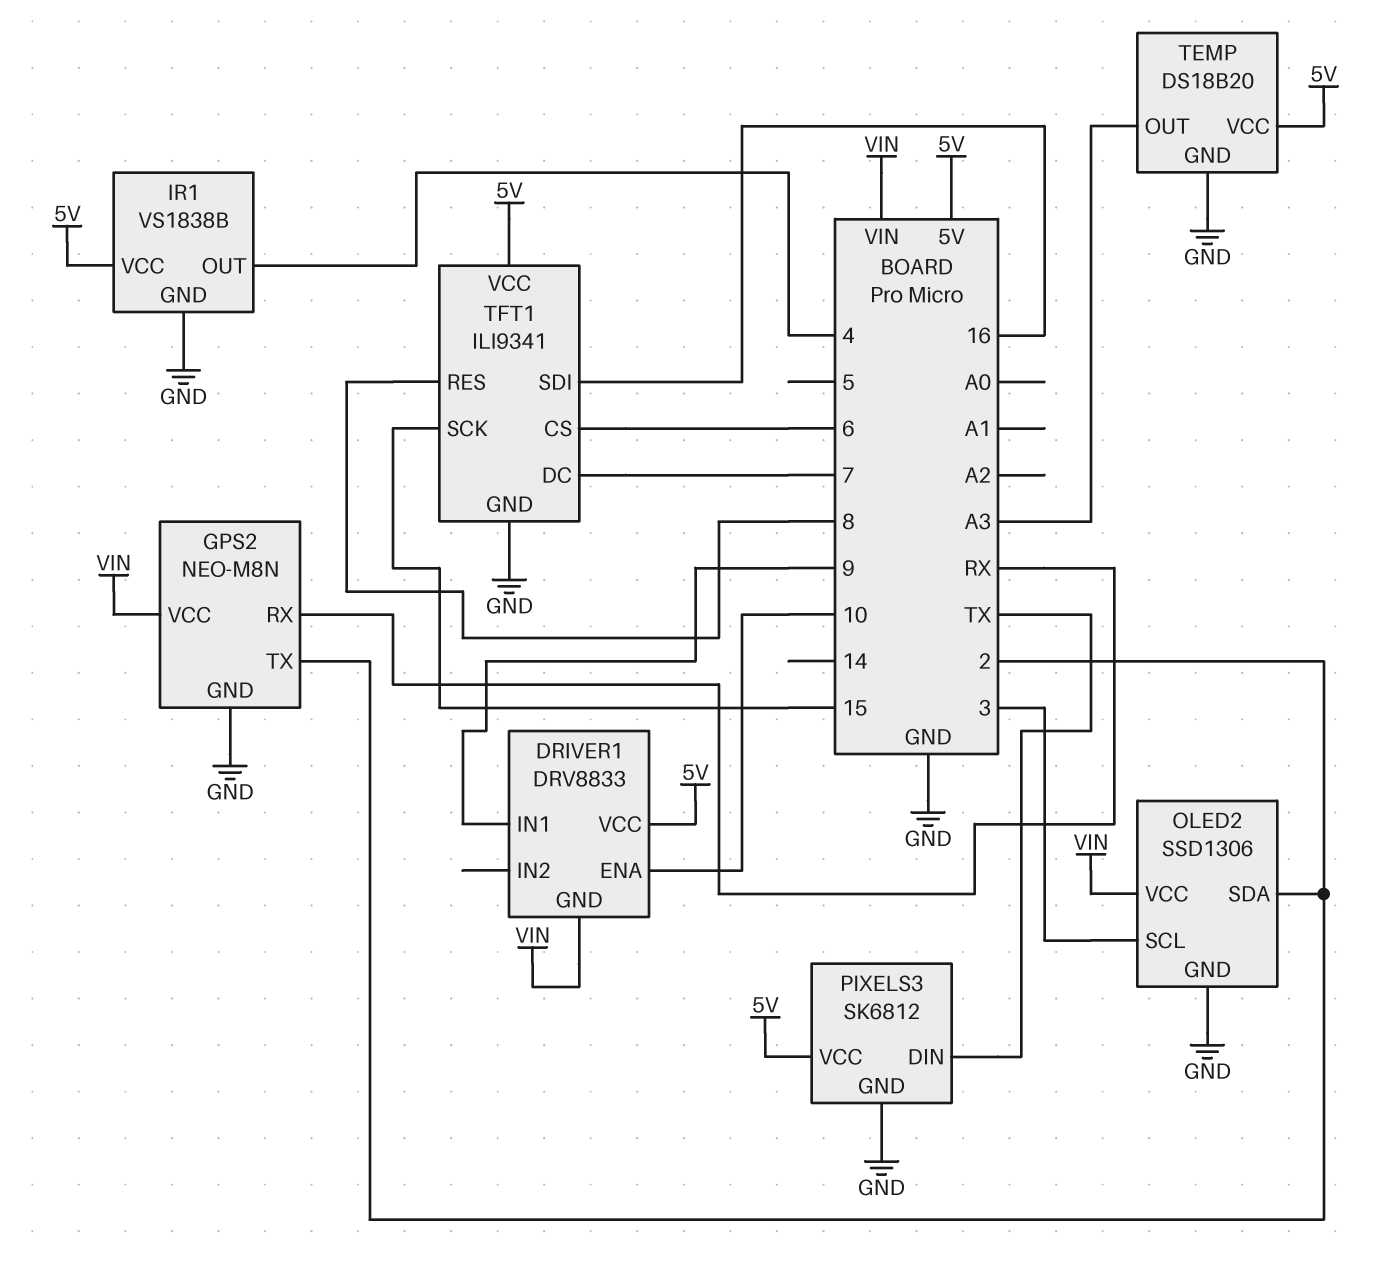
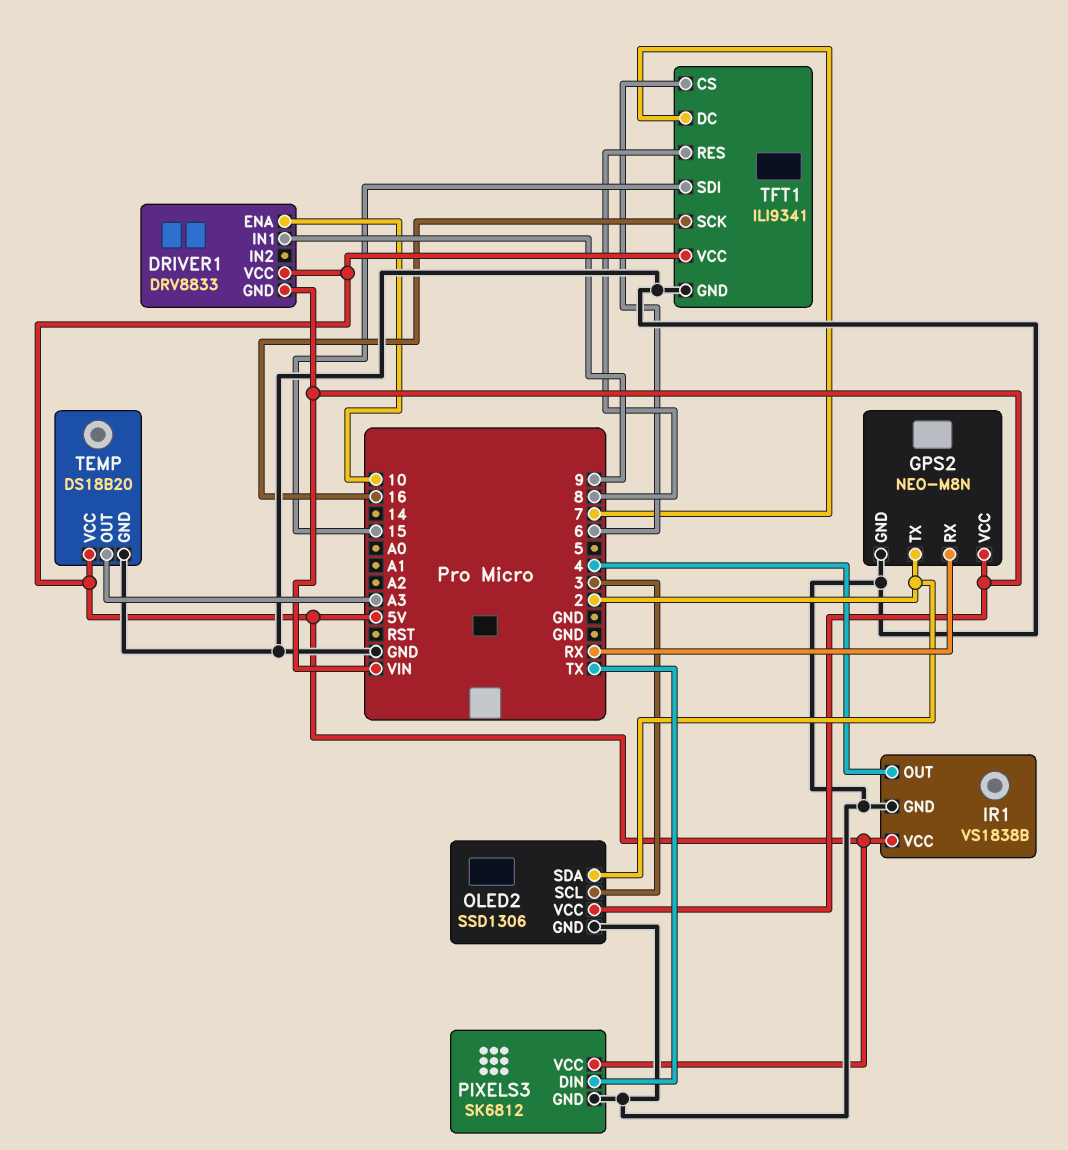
TFT1 pin SCK: 15 -> 16
TFT1 pin SDI: 16 -> 15

